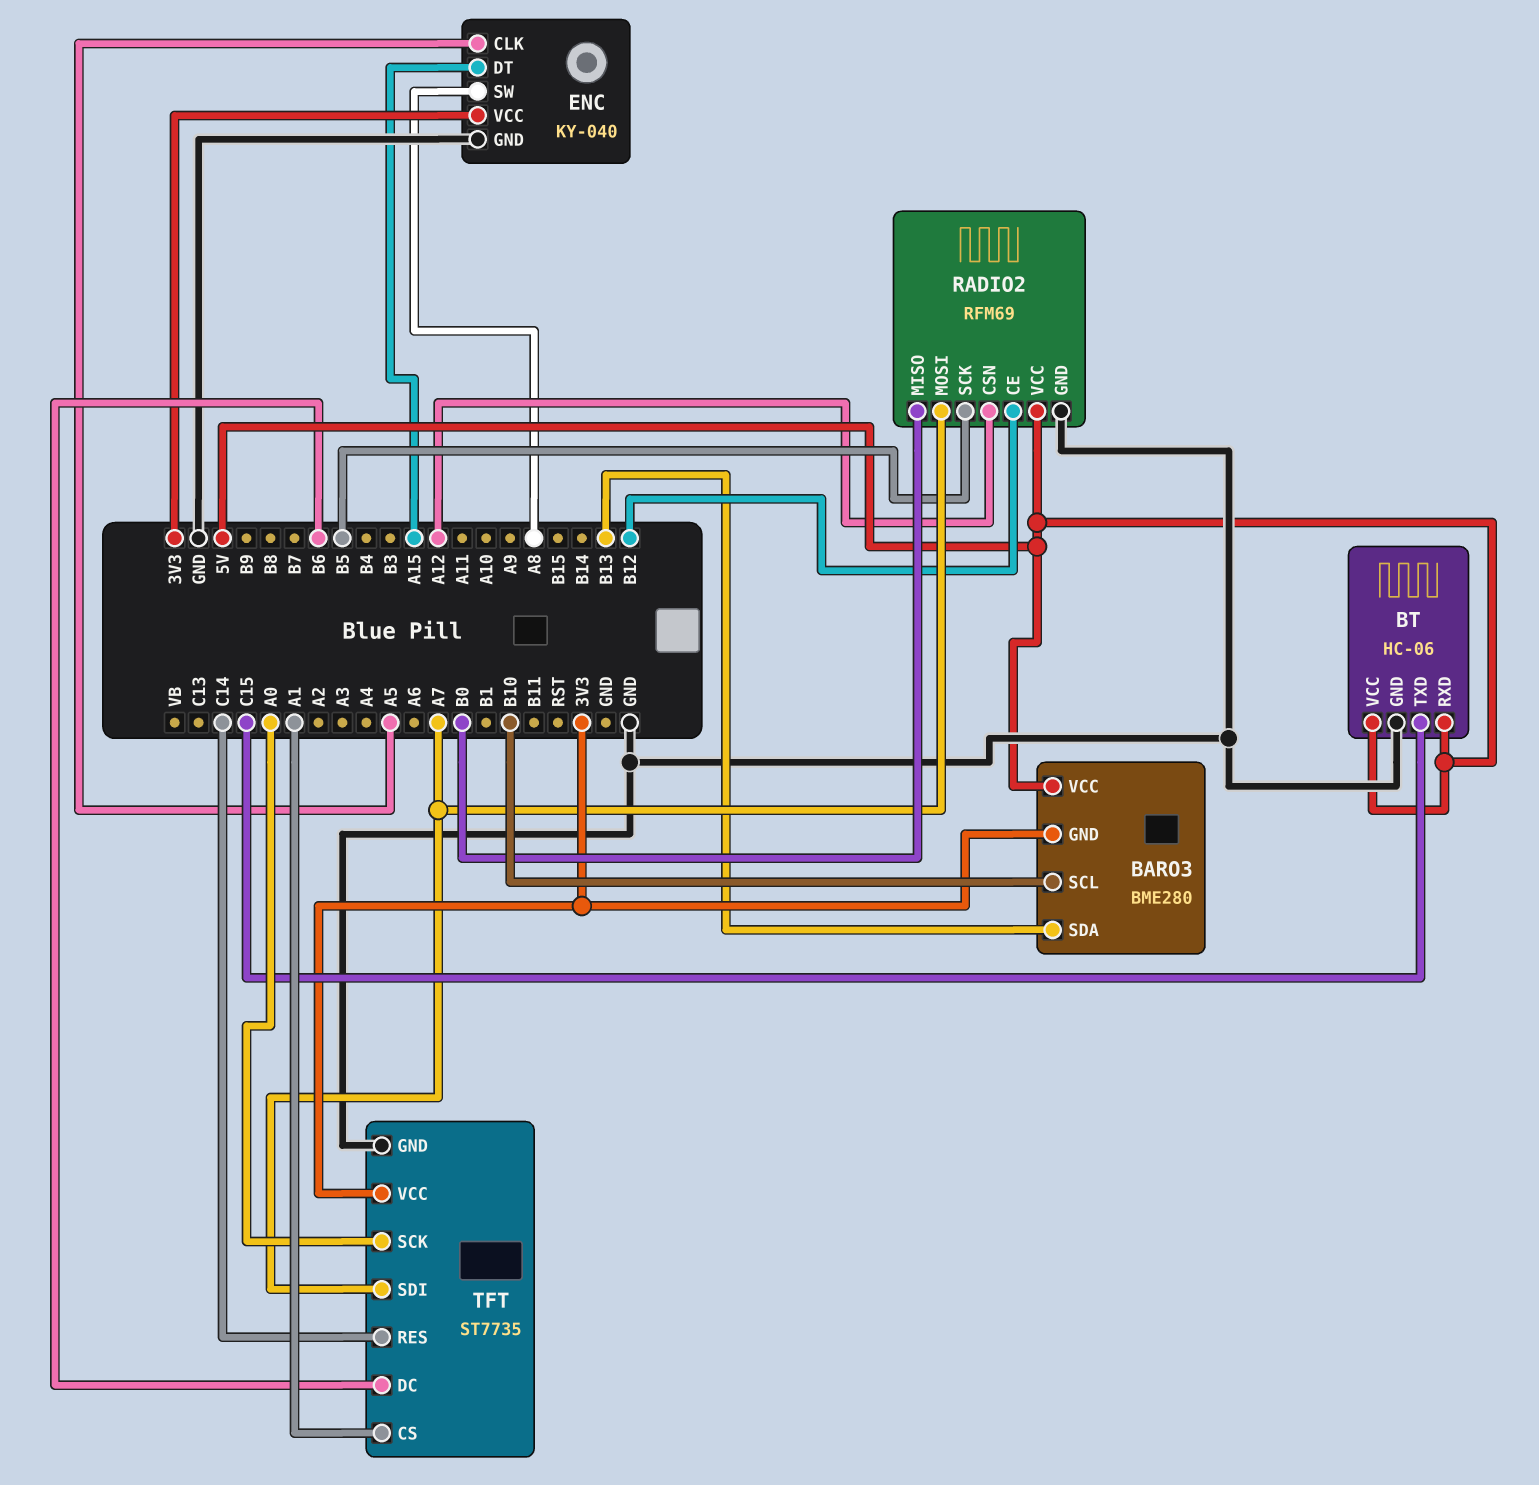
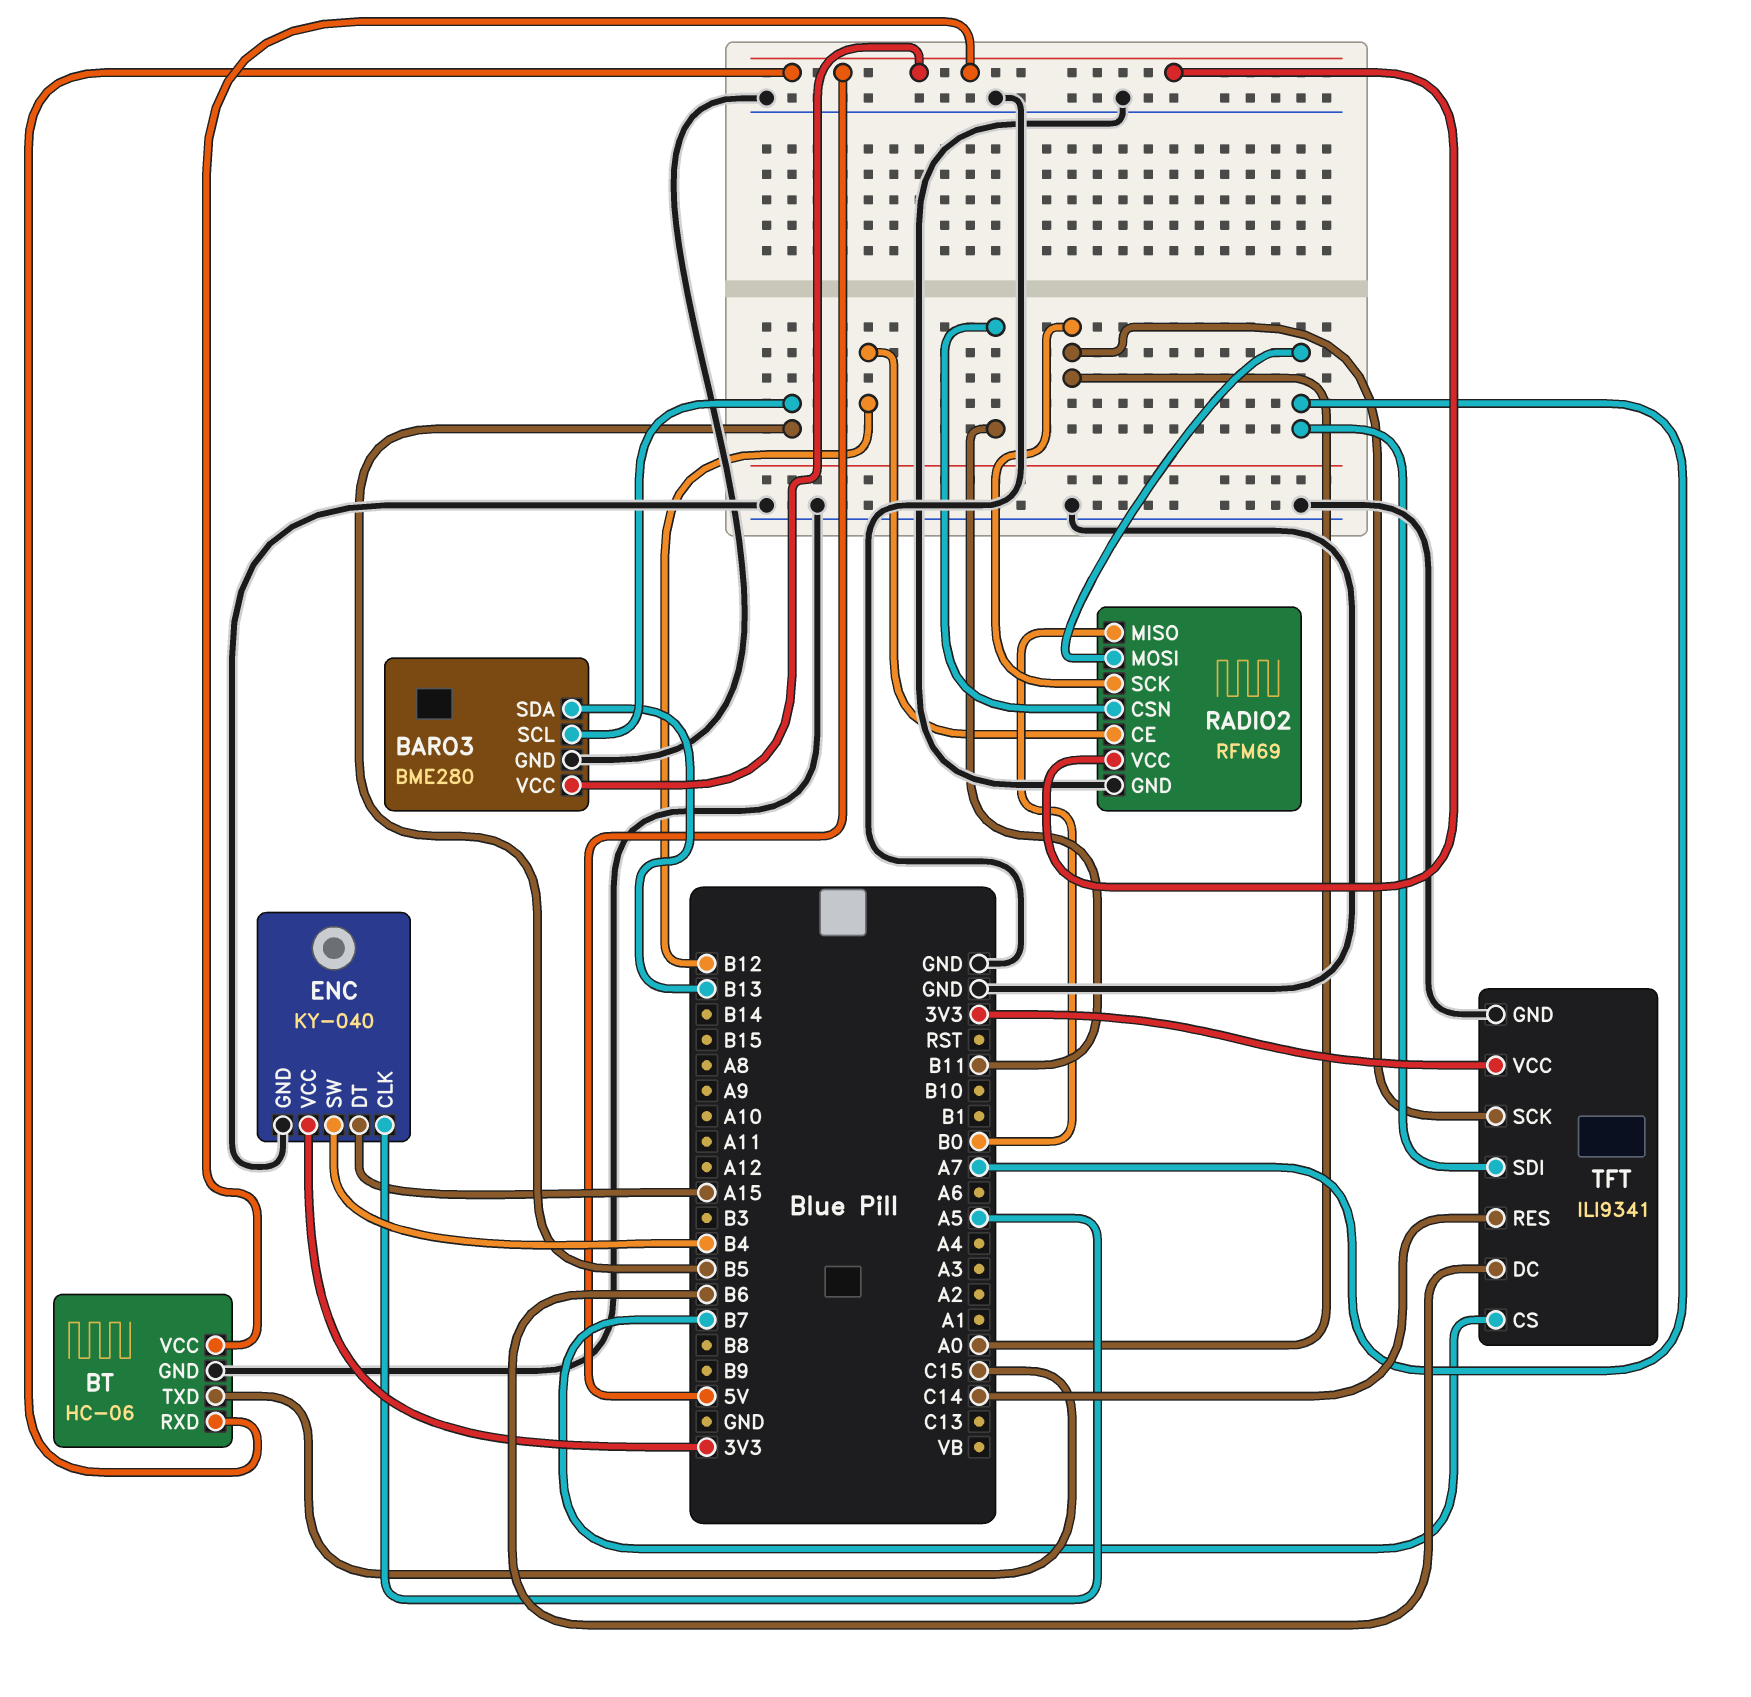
BARO3 pin GND: 3V3 -> GND
BARO3 pin SCL: B10 -> B5
ENC pin SW: A8 -> B4
RADIO2 pin CSN: A12 -> B11
RADIO2 pin SCK: B5 -> A0
TFT: ST7735 -> ILI9341
TFT pin CS: A1 -> B7

